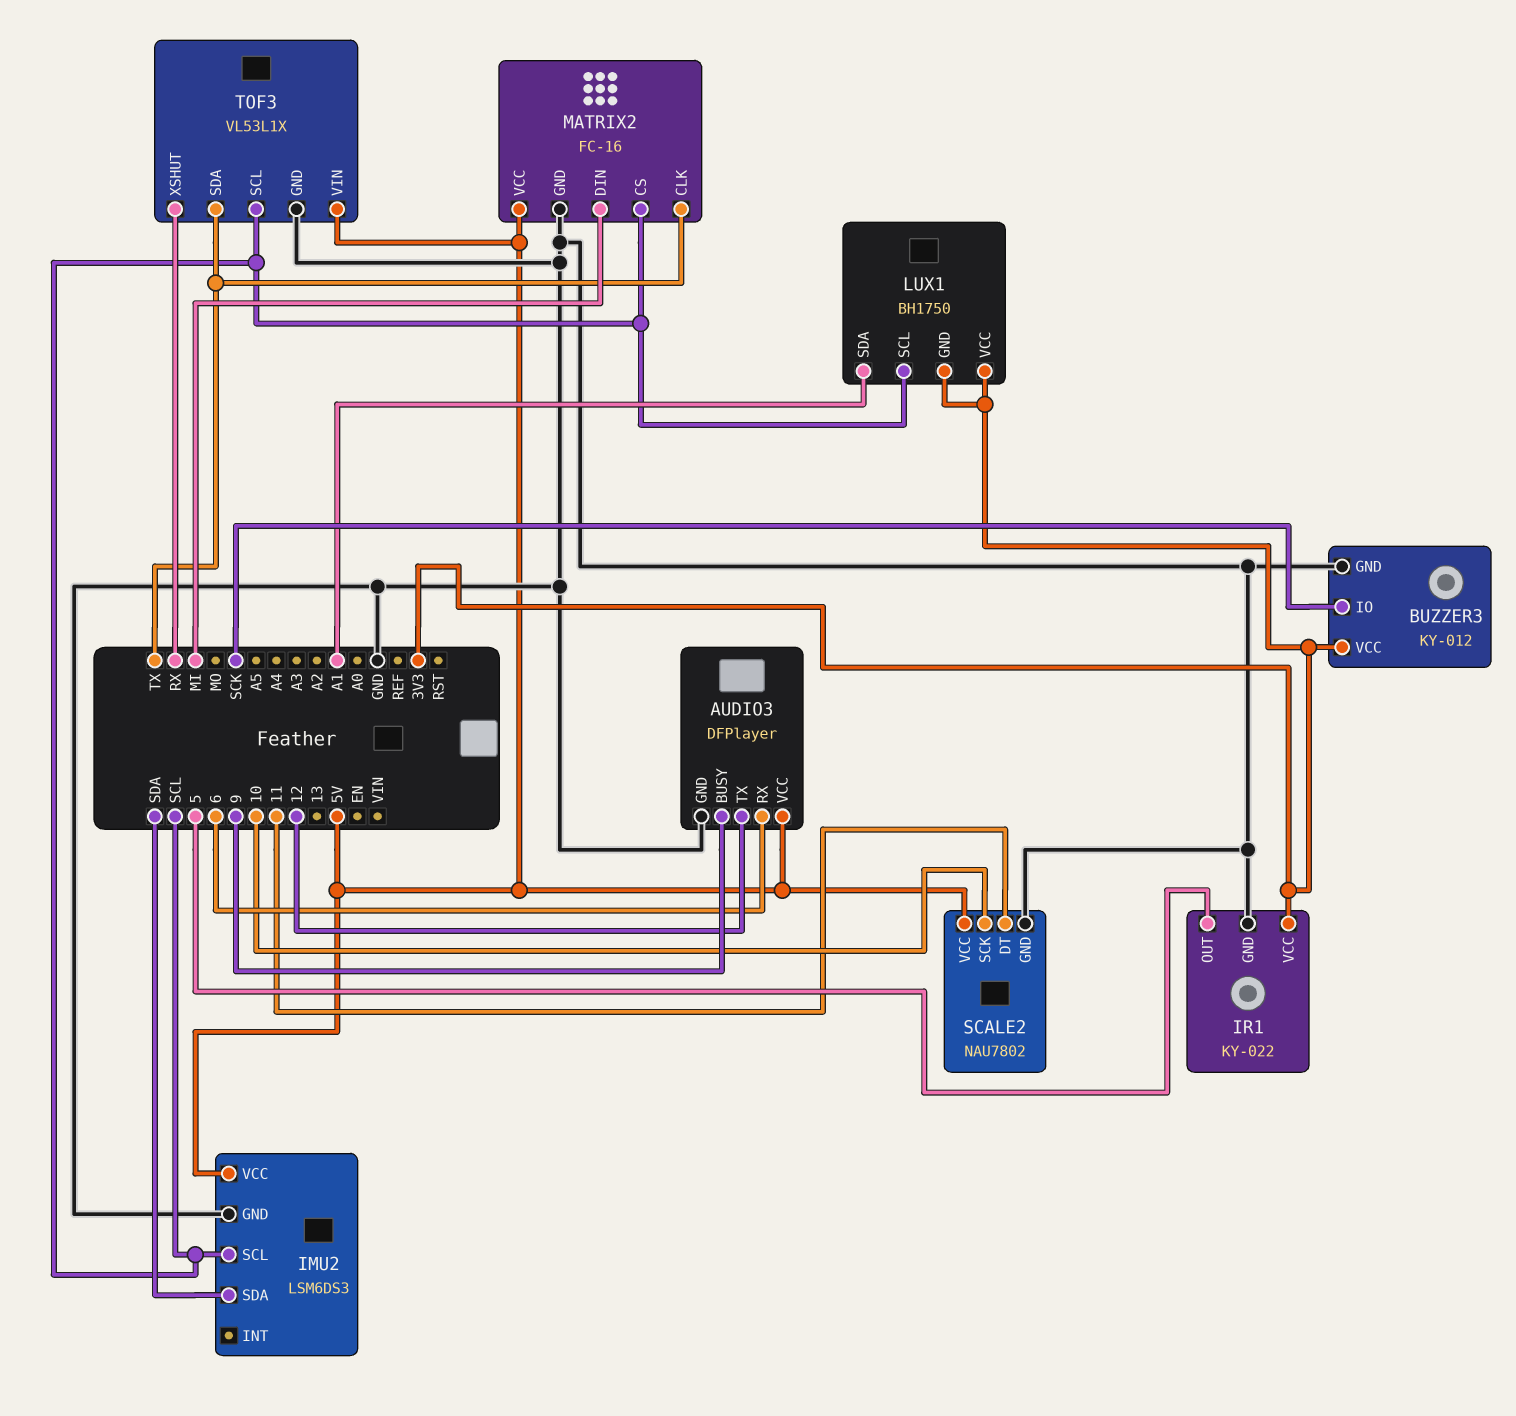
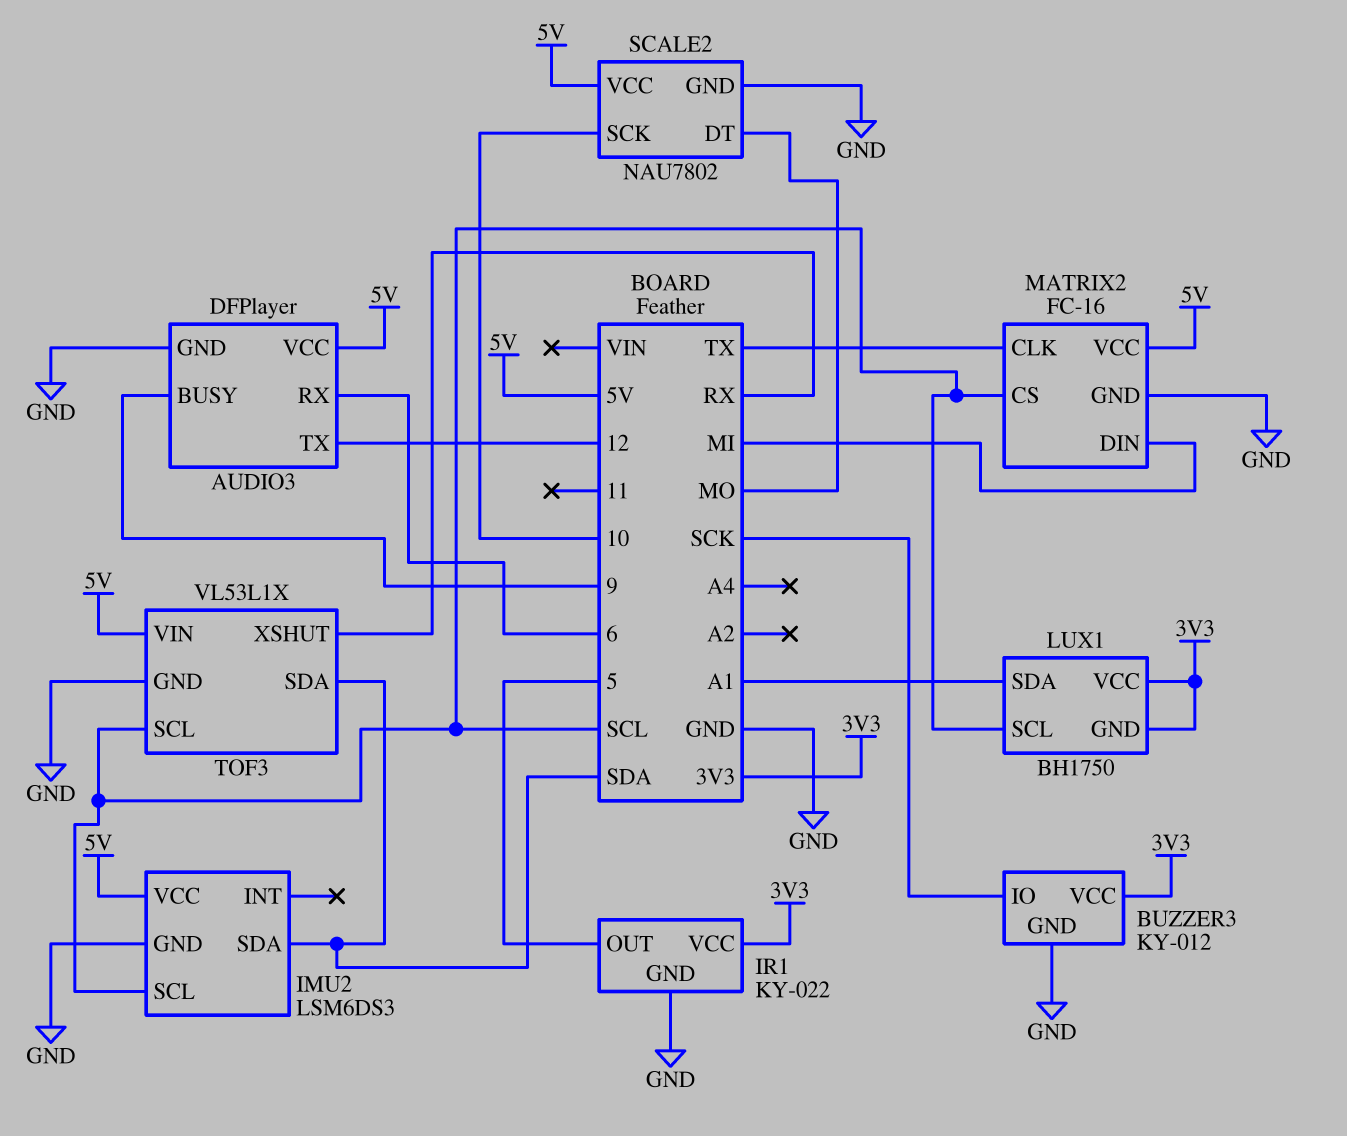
SCALE2 pin DT: 11 -> MO
TOF3 pin SDA: TX -> SDA

